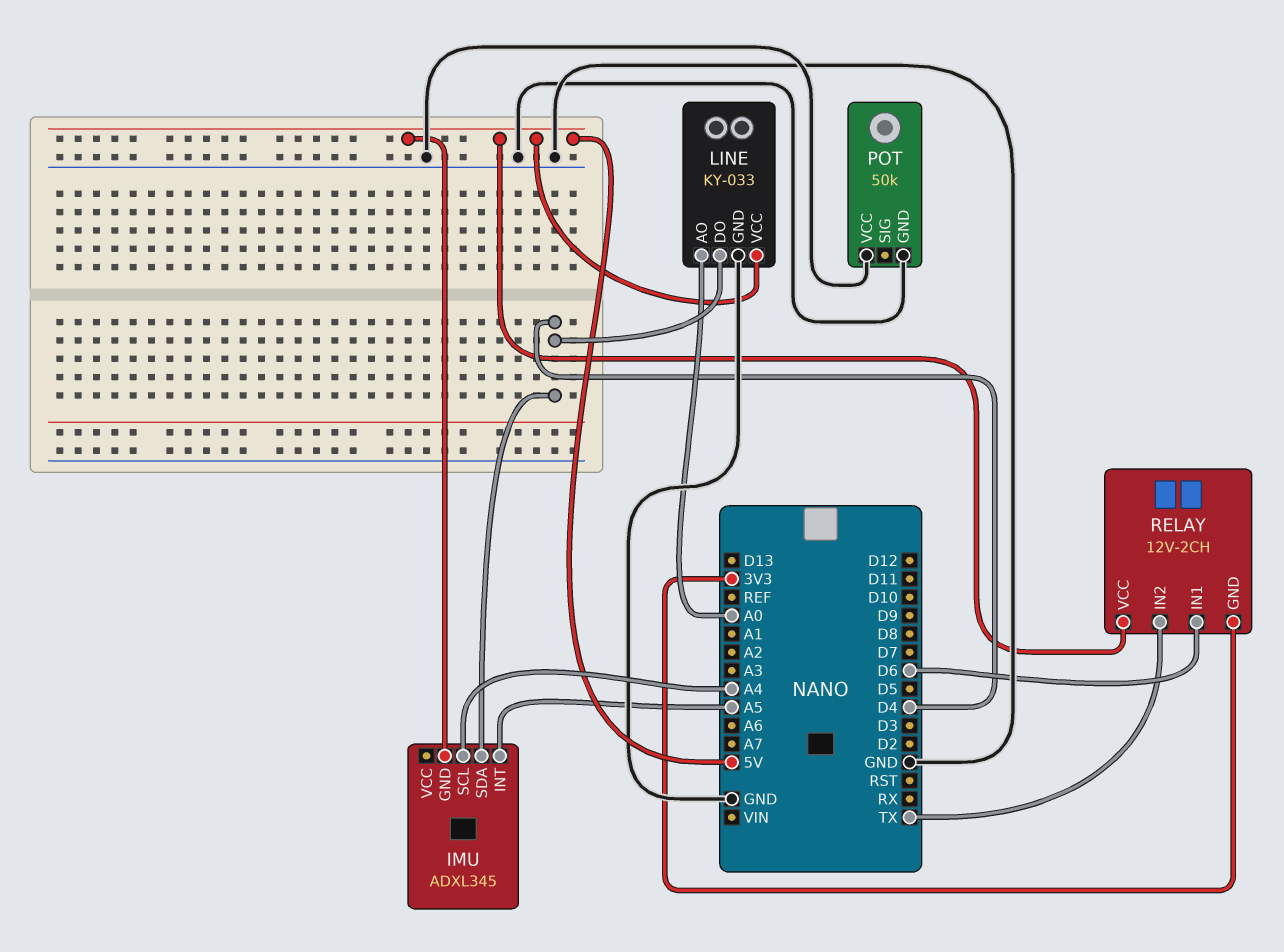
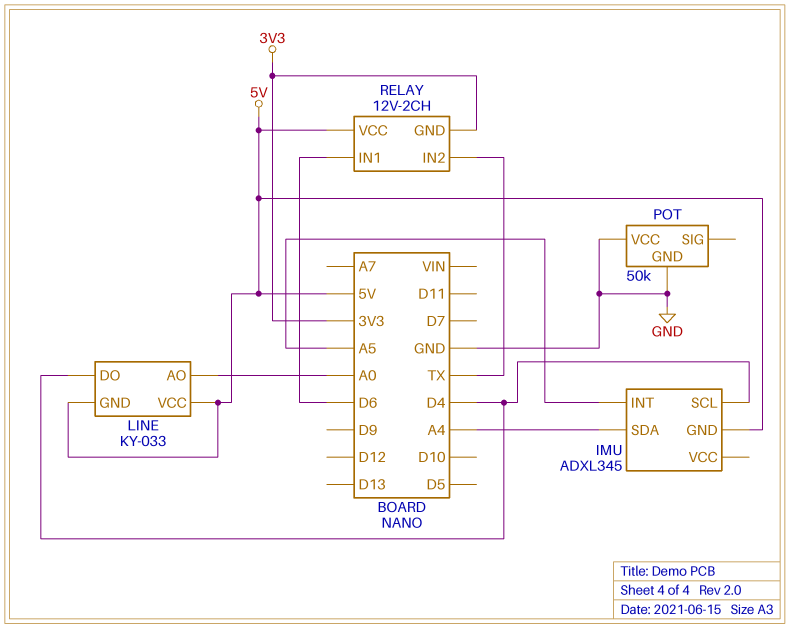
IMU pin SCL: A4 -> D4
IMU pin SDA: D4 -> A4
LINE pin GND: GND -> 5V

